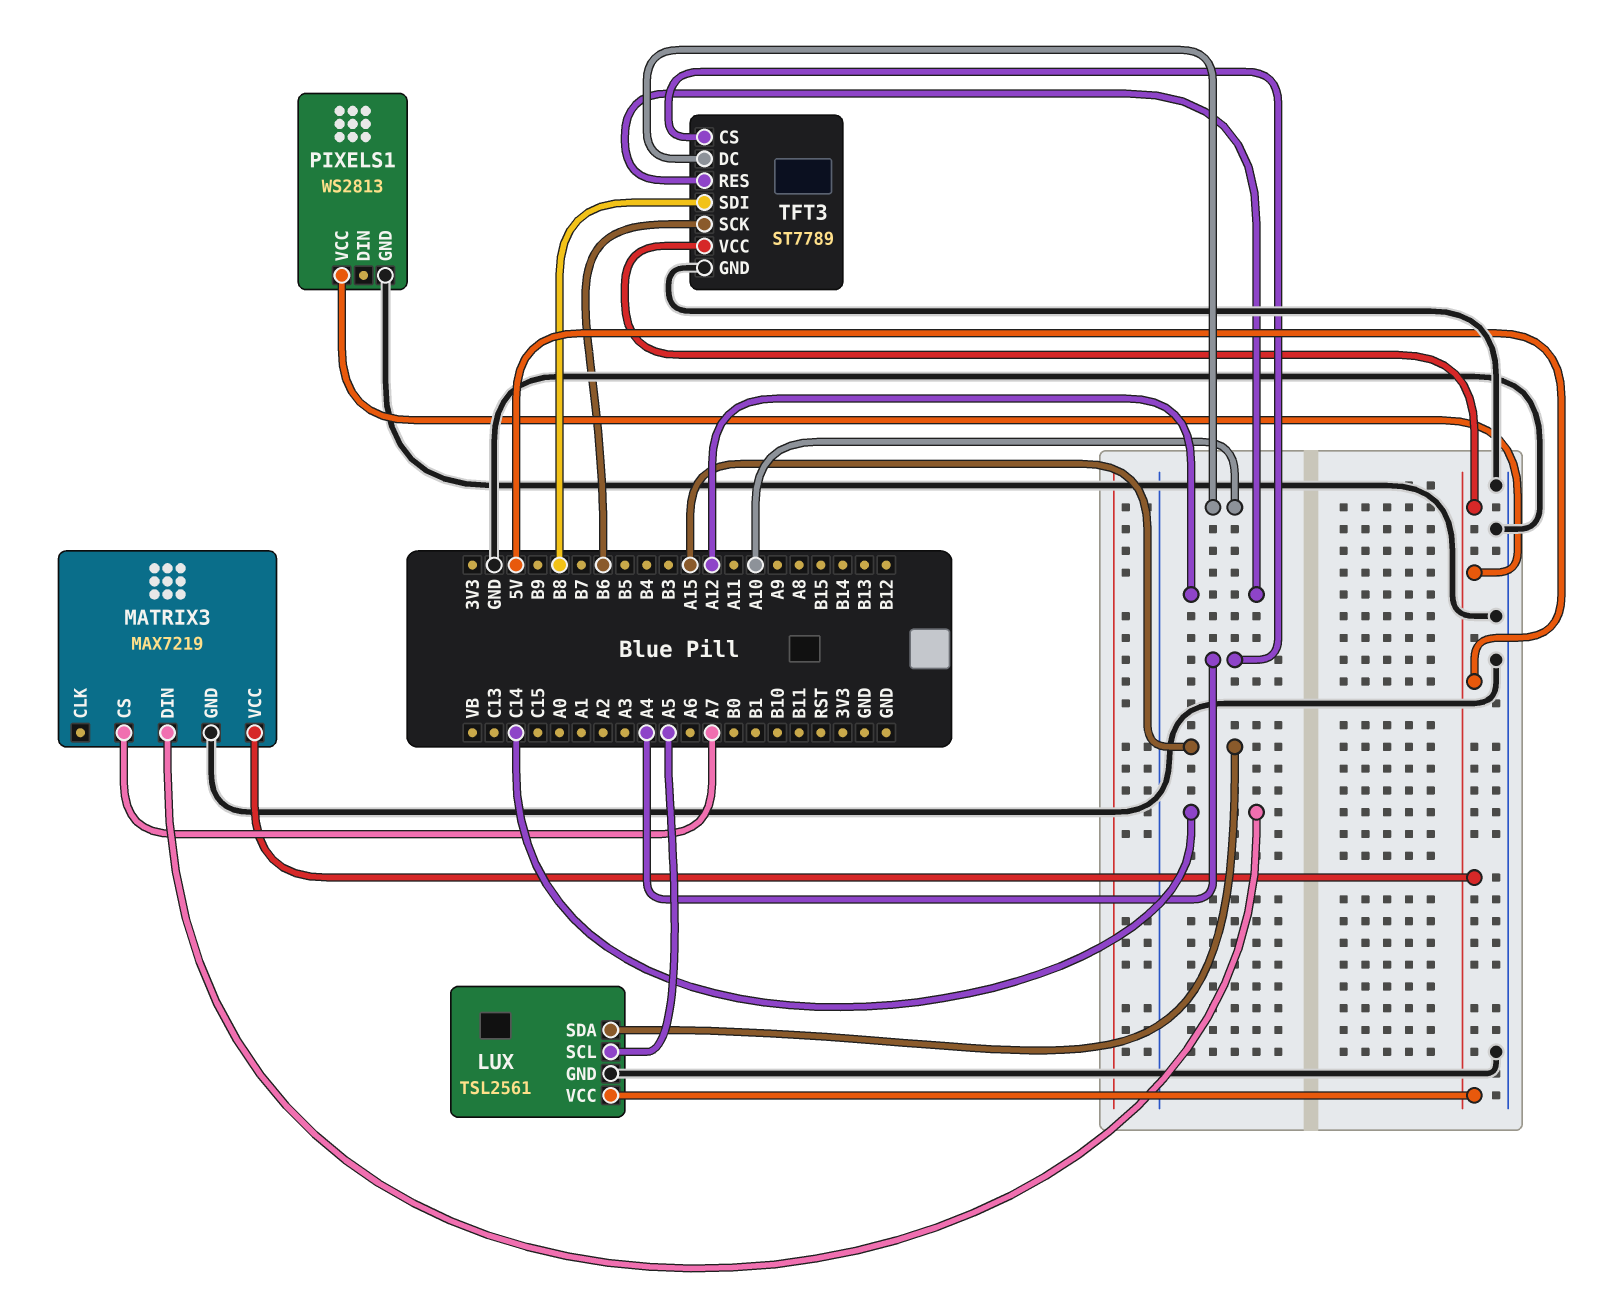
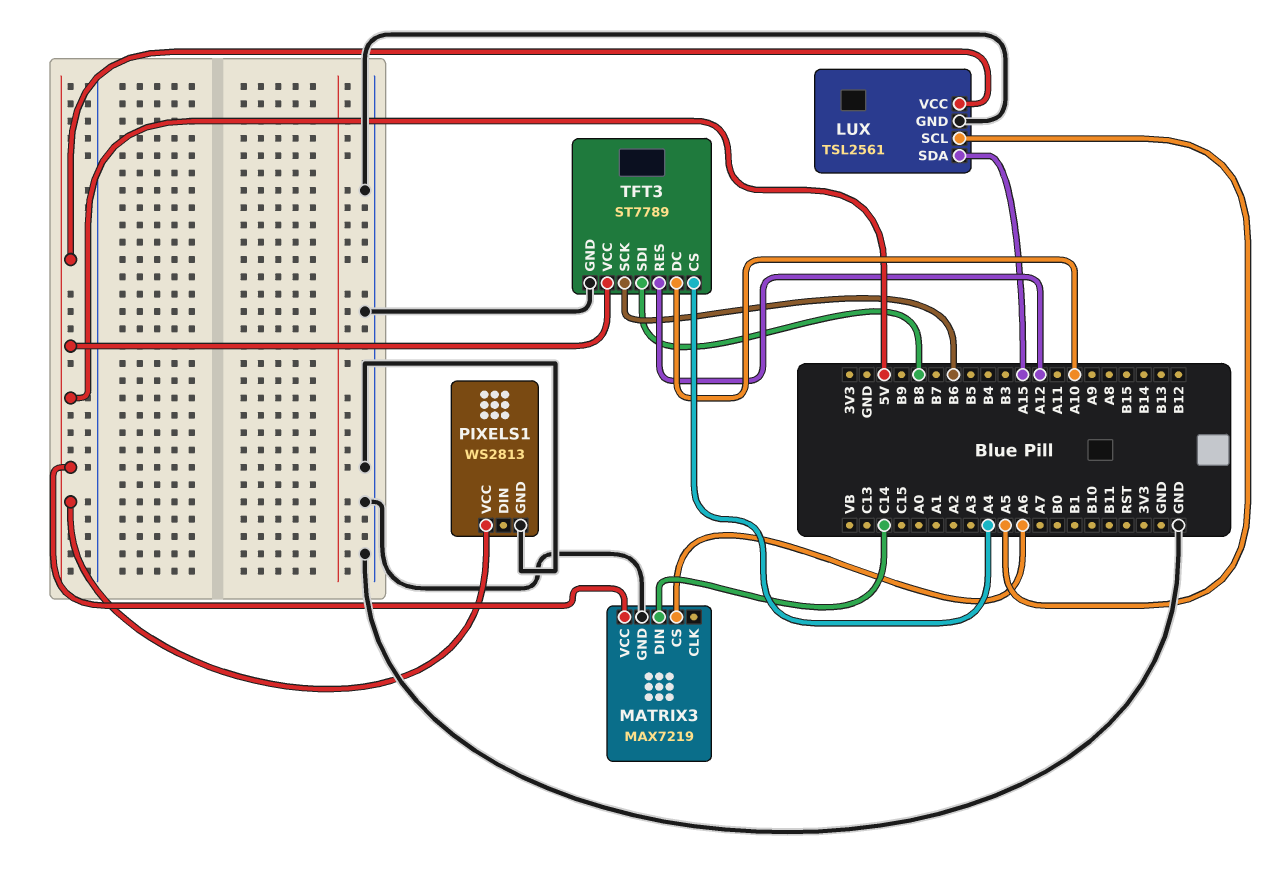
MATRIX3 pin CS: A7 -> A6

